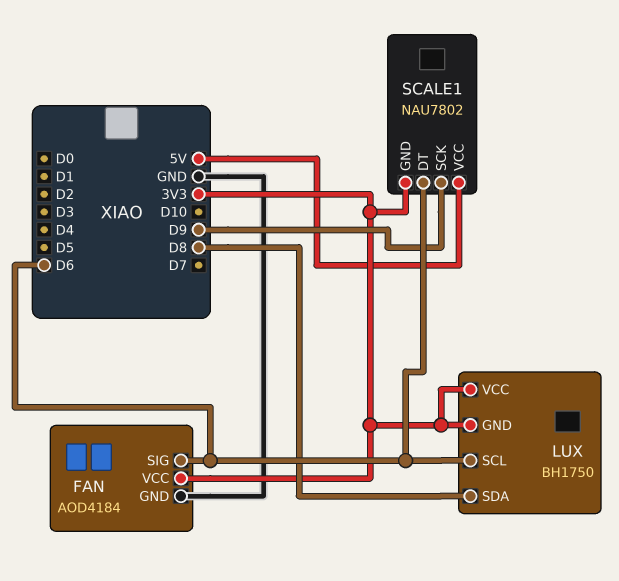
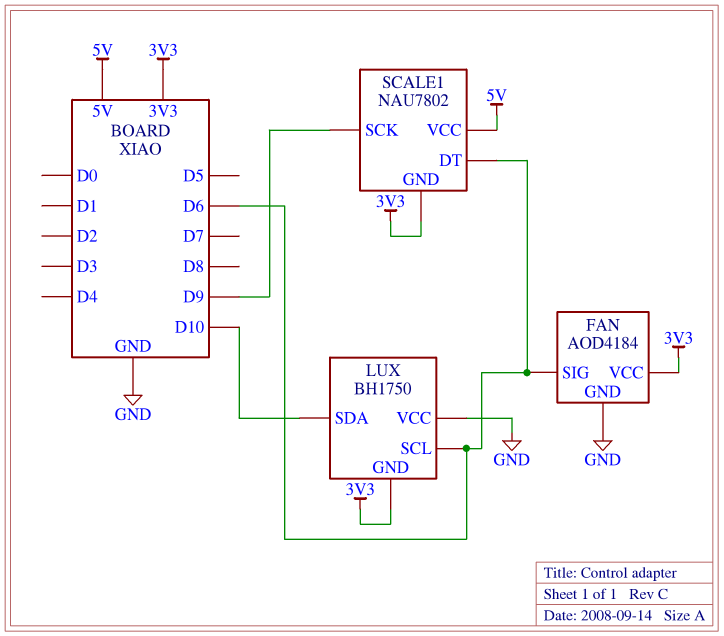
LUX pin SDA: D8 -> D10
LUX pin VCC: 3V3 -> GND

